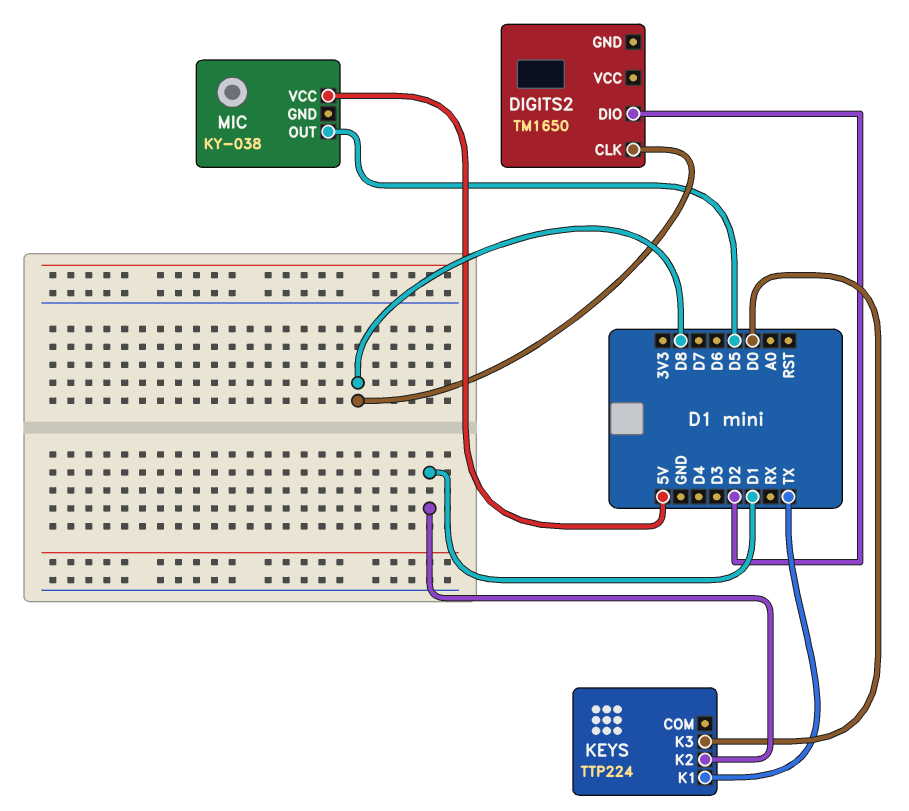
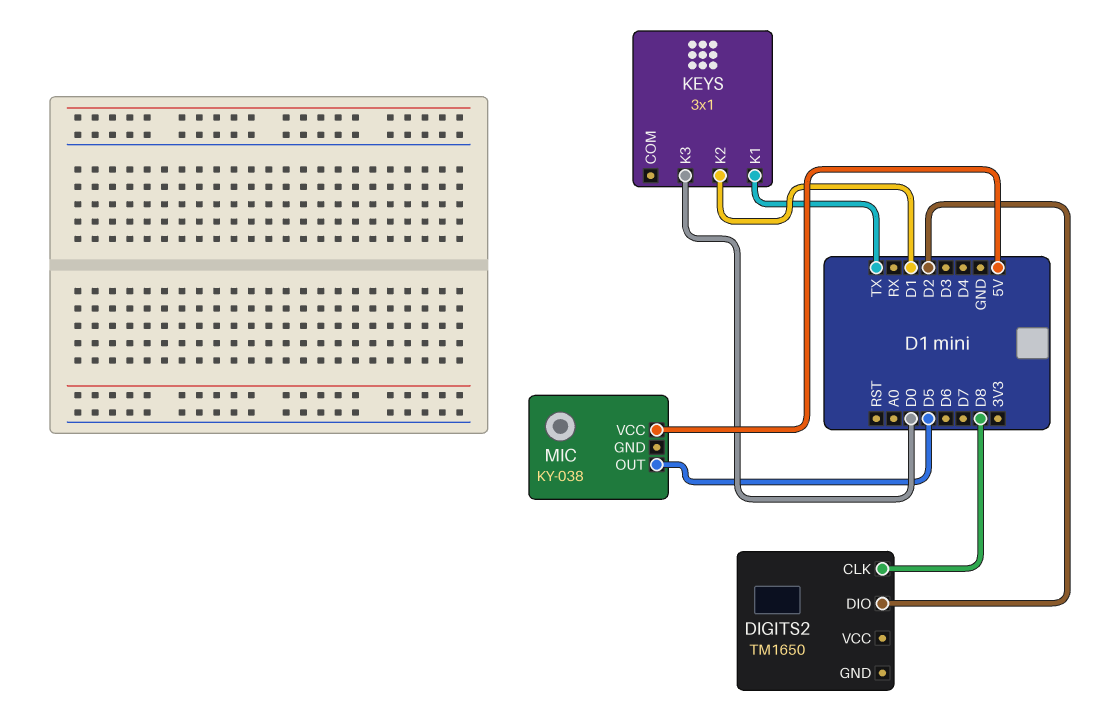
KEYS: TTP224 -> 3x1

